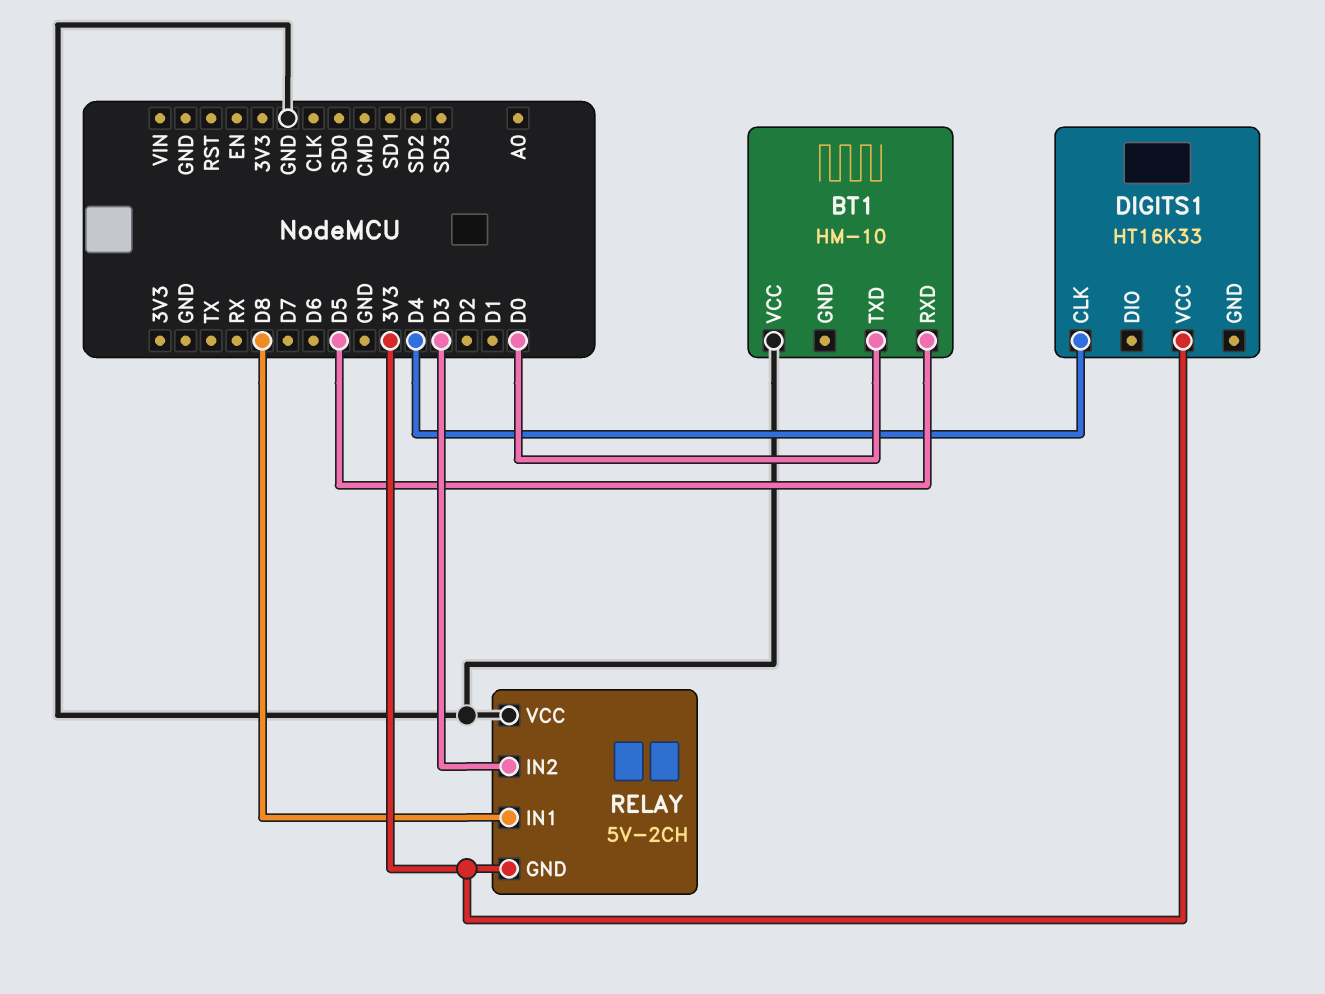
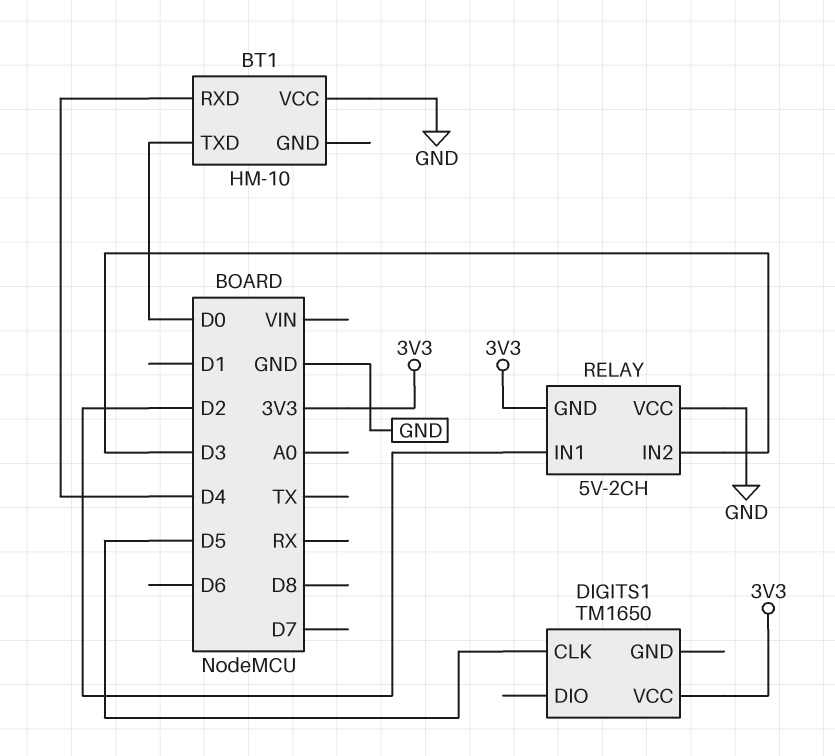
BT1 pin RXD: D5 -> D4
DIGITS1: HT16K33 -> TM1650
DIGITS1 pin CLK: D4 -> D5
RELAY pin IN1: D8 -> D2

